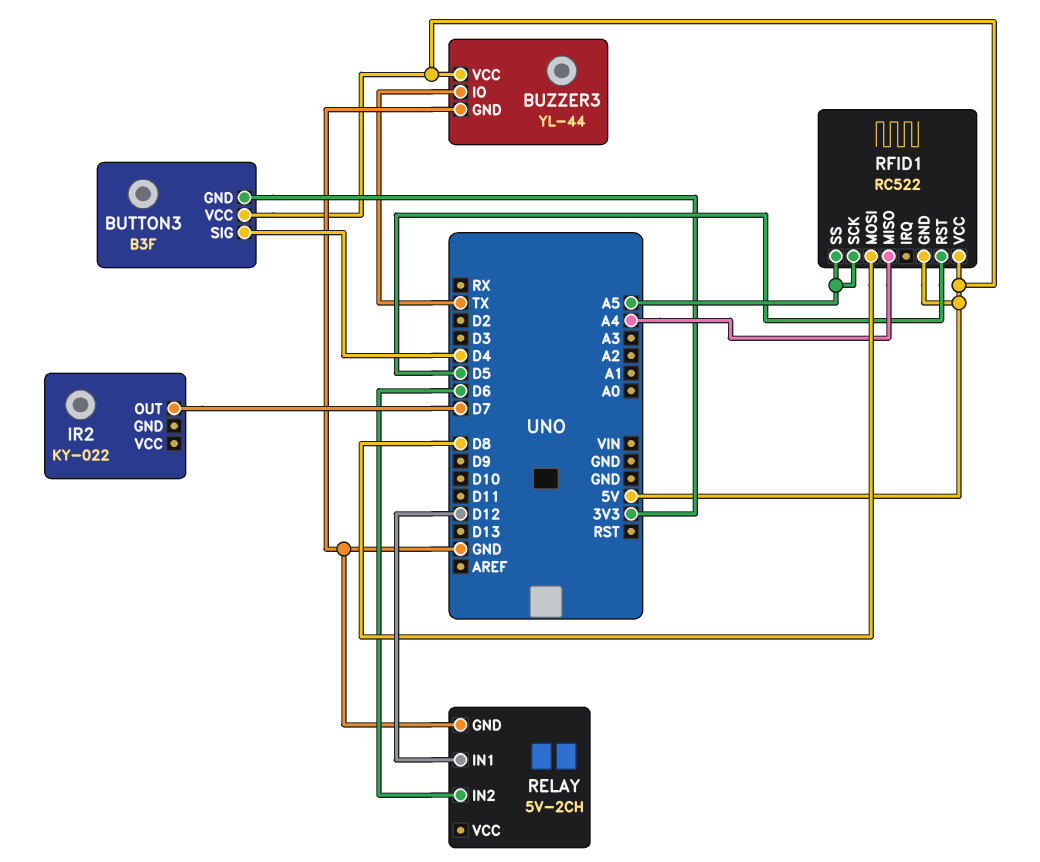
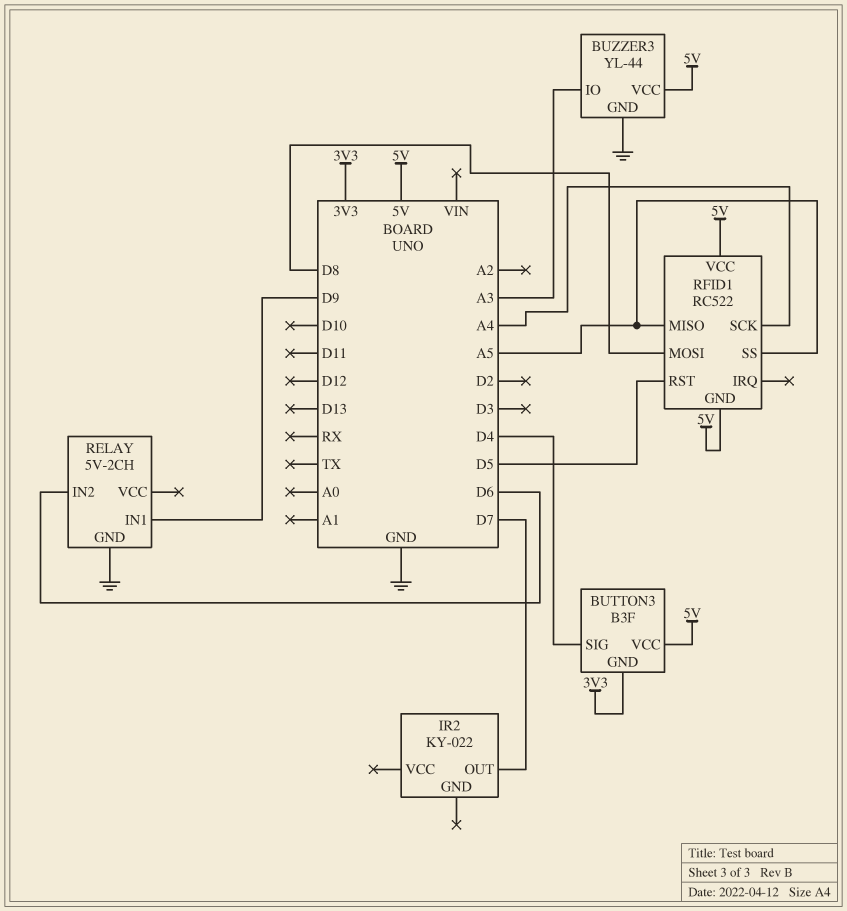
BUZZER3 pin IO: TX -> A3
RELAY pin IN1: D12 -> D9
RFID1 pin MISO: A4 -> A5
RFID1 pin SCK: A5 -> A4

